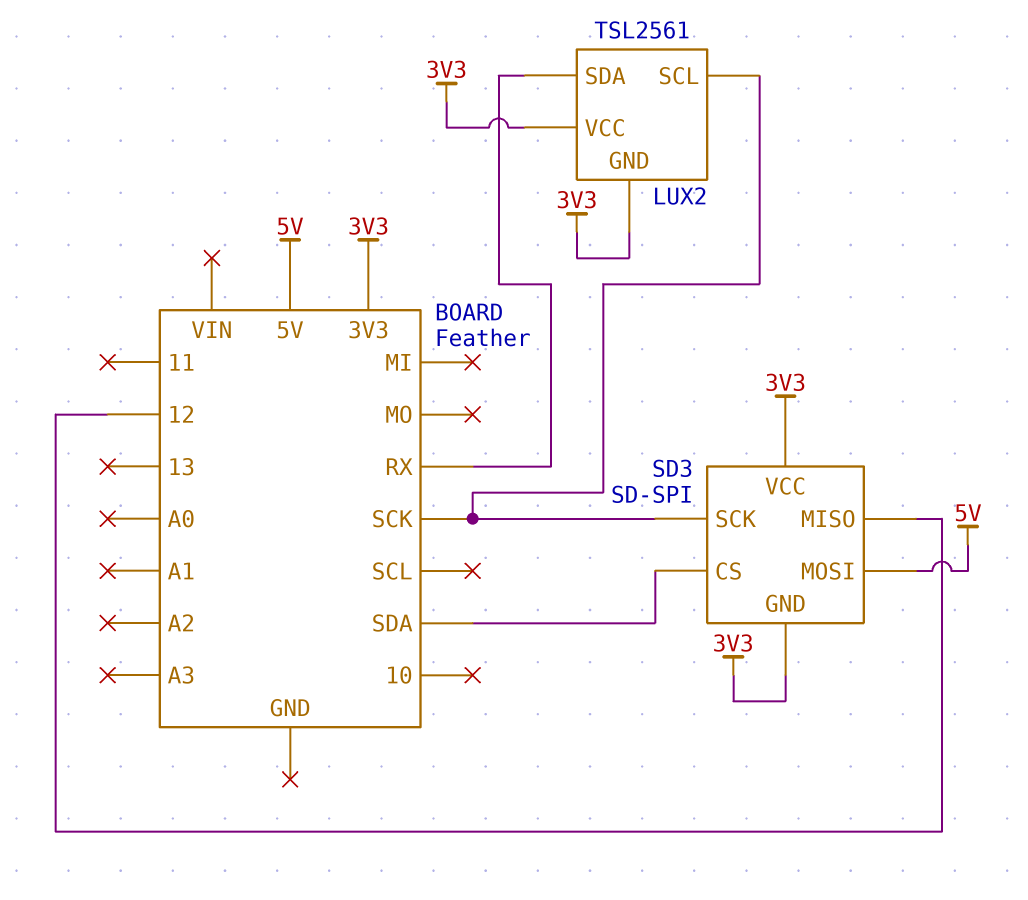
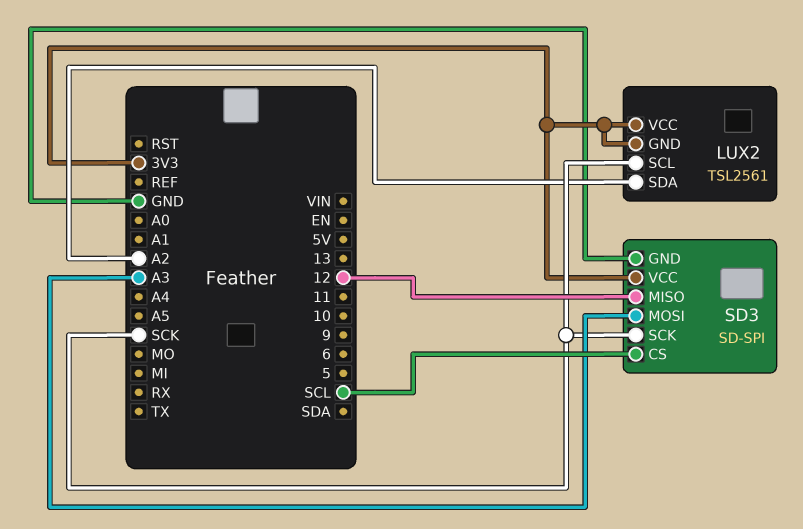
LUX2 pin SDA: RX -> A2
SD3 pin CS: SDA -> SCL
SD3 pin GND: 3V3 -> GND
SD3 pin MOSI: 5V -> A3

